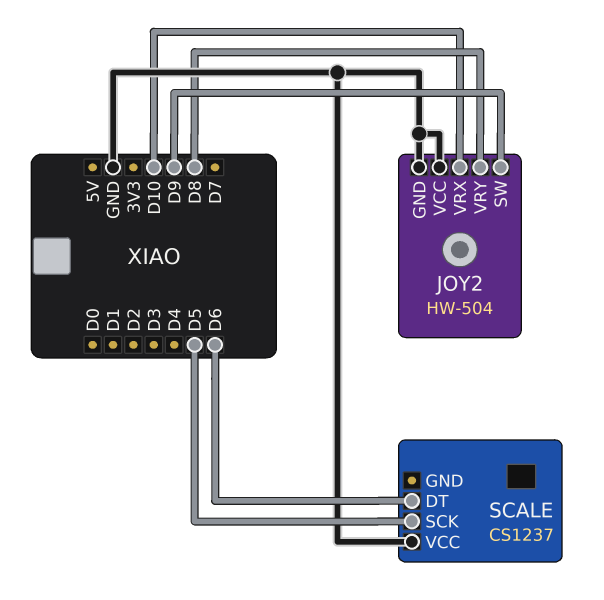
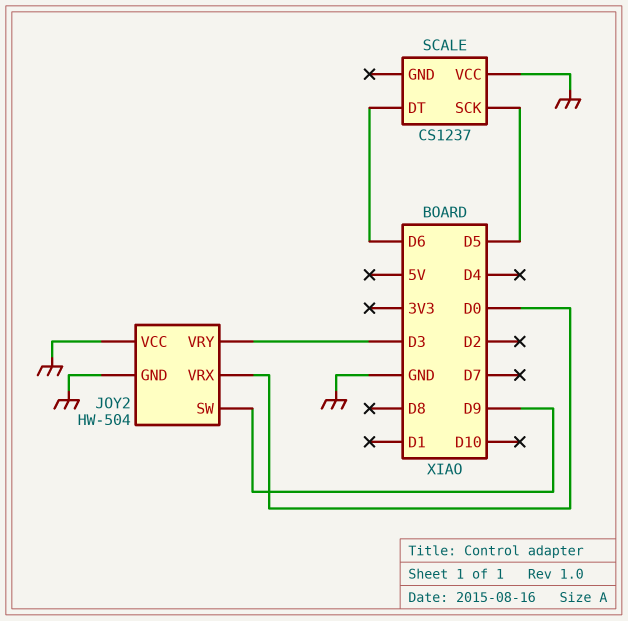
JOY2 pin VRX: D10 -> D0
JOY2 pin VRY: D8 -> D3

